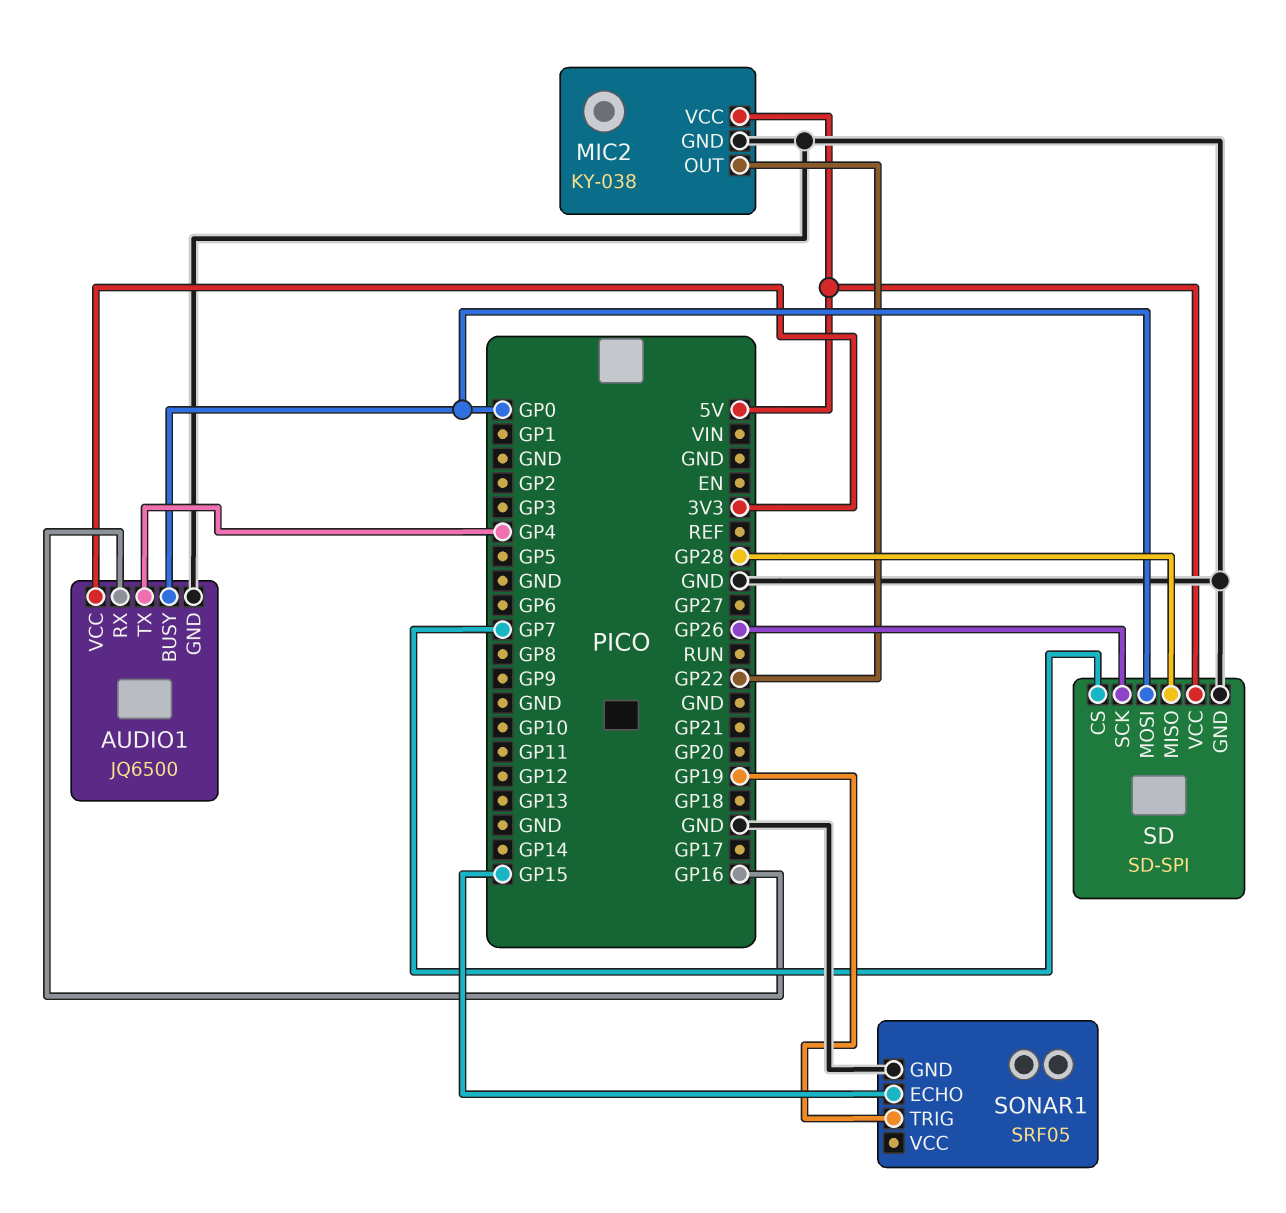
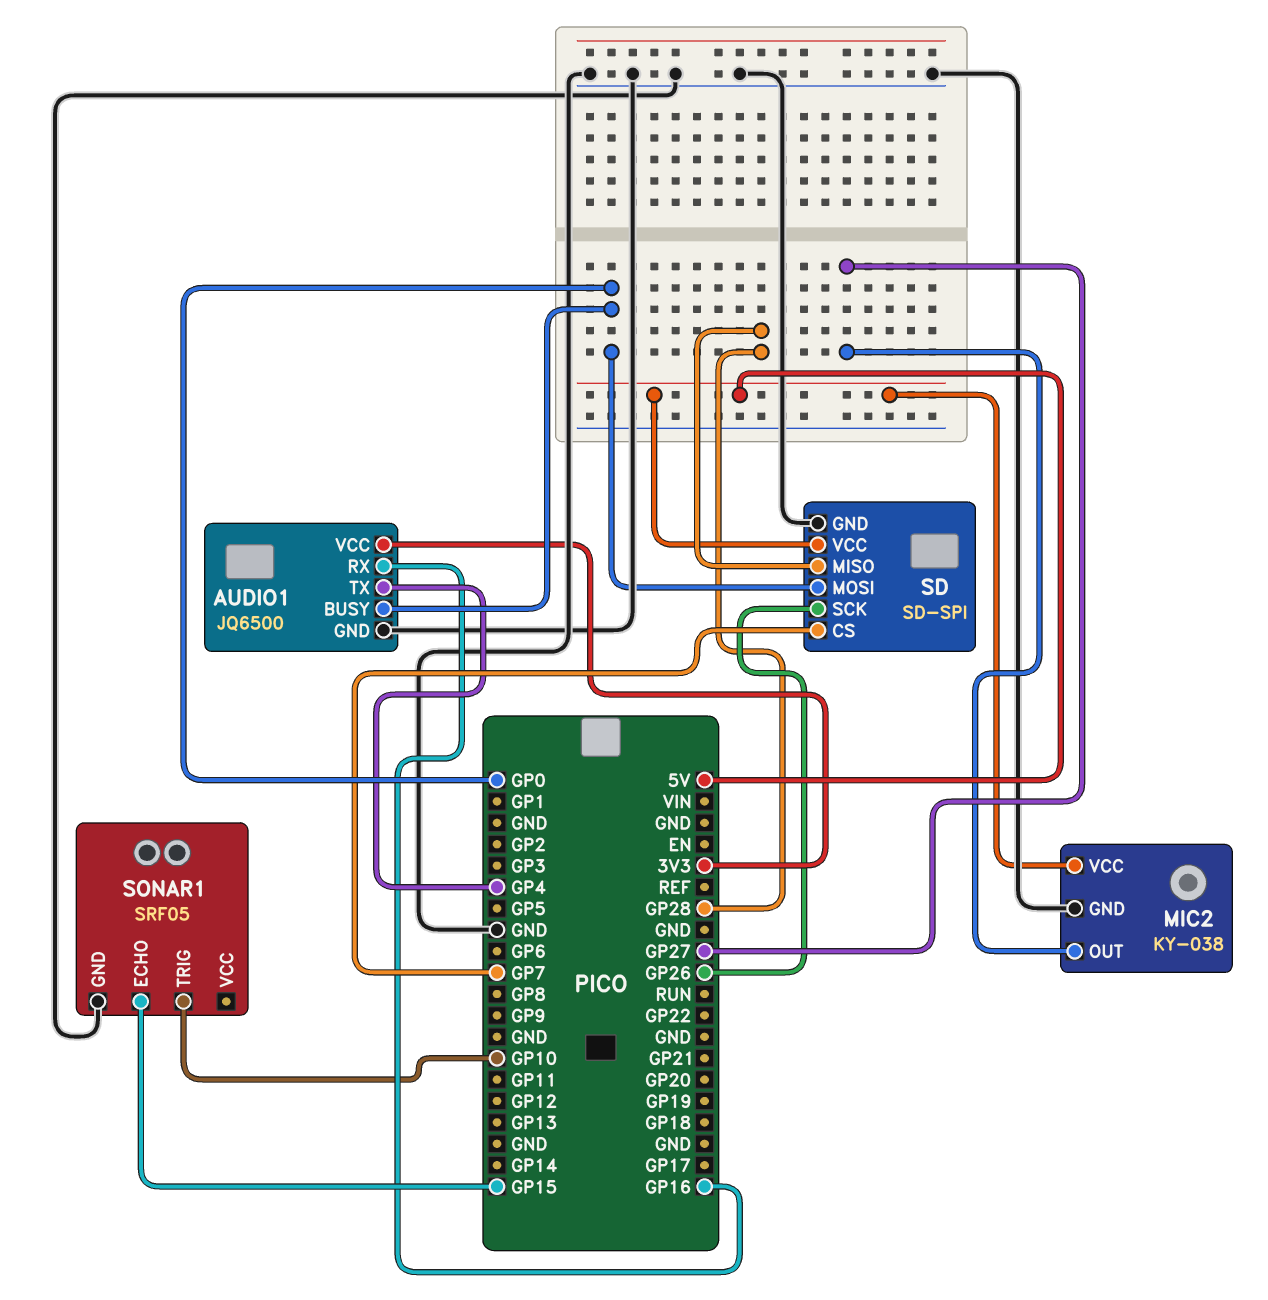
MIC2 pin OUT: GP22 -> GP27
SONAR1 pin TRIG: GP19 -> GP10

